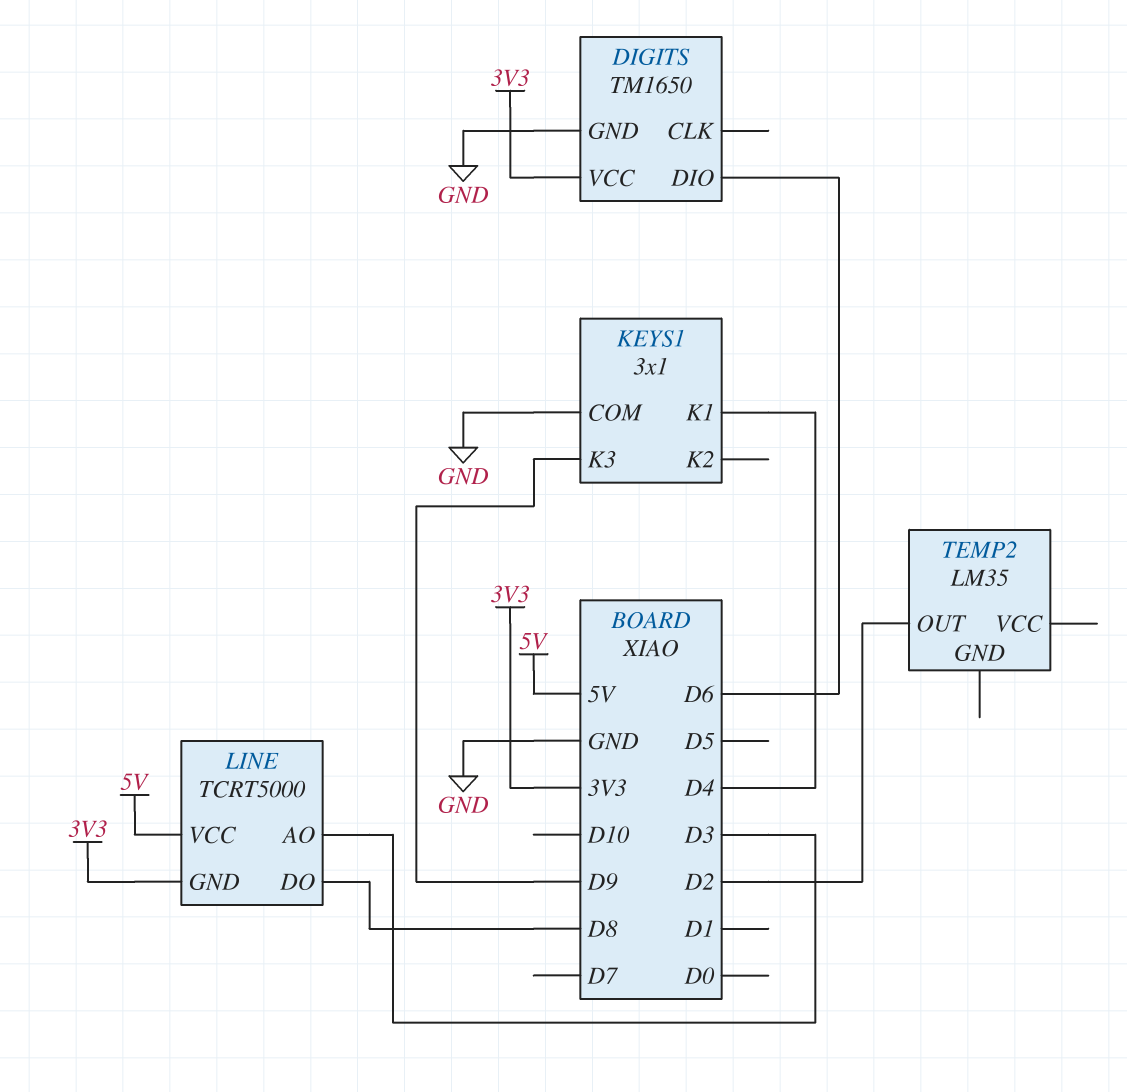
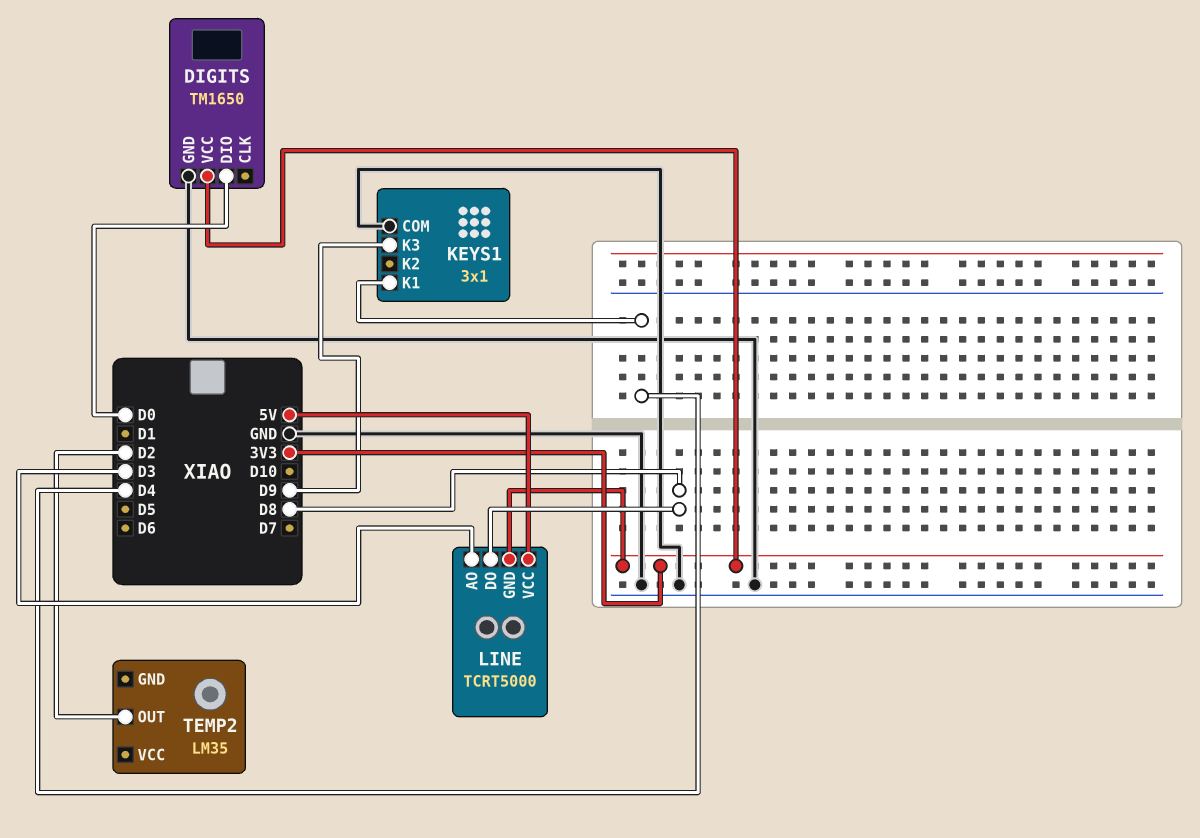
DIGITS pin DIO: D6 -> D0

